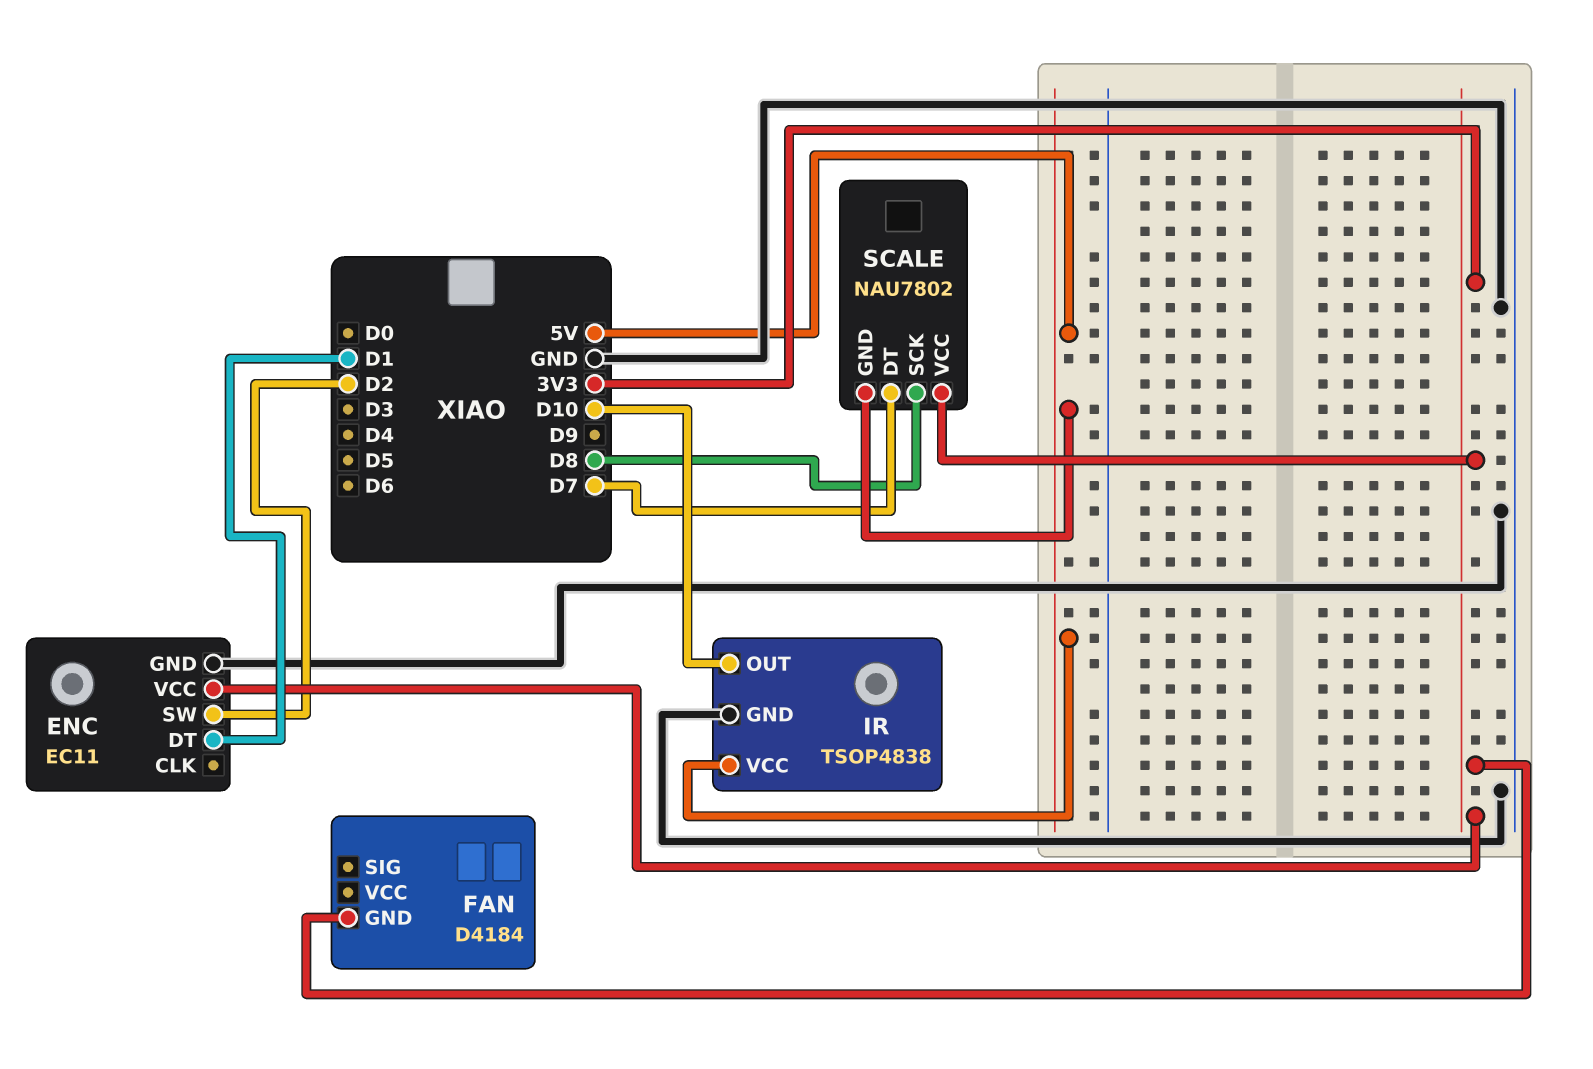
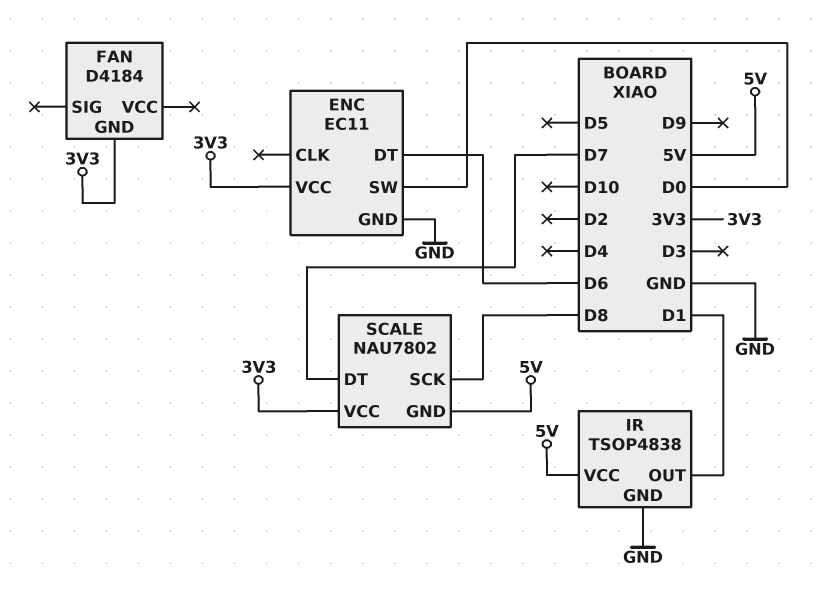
ENC pin DT: D1 -> D6
ENC pin SW: D2 -> D0
IR pin OUT: D10 -> D1

